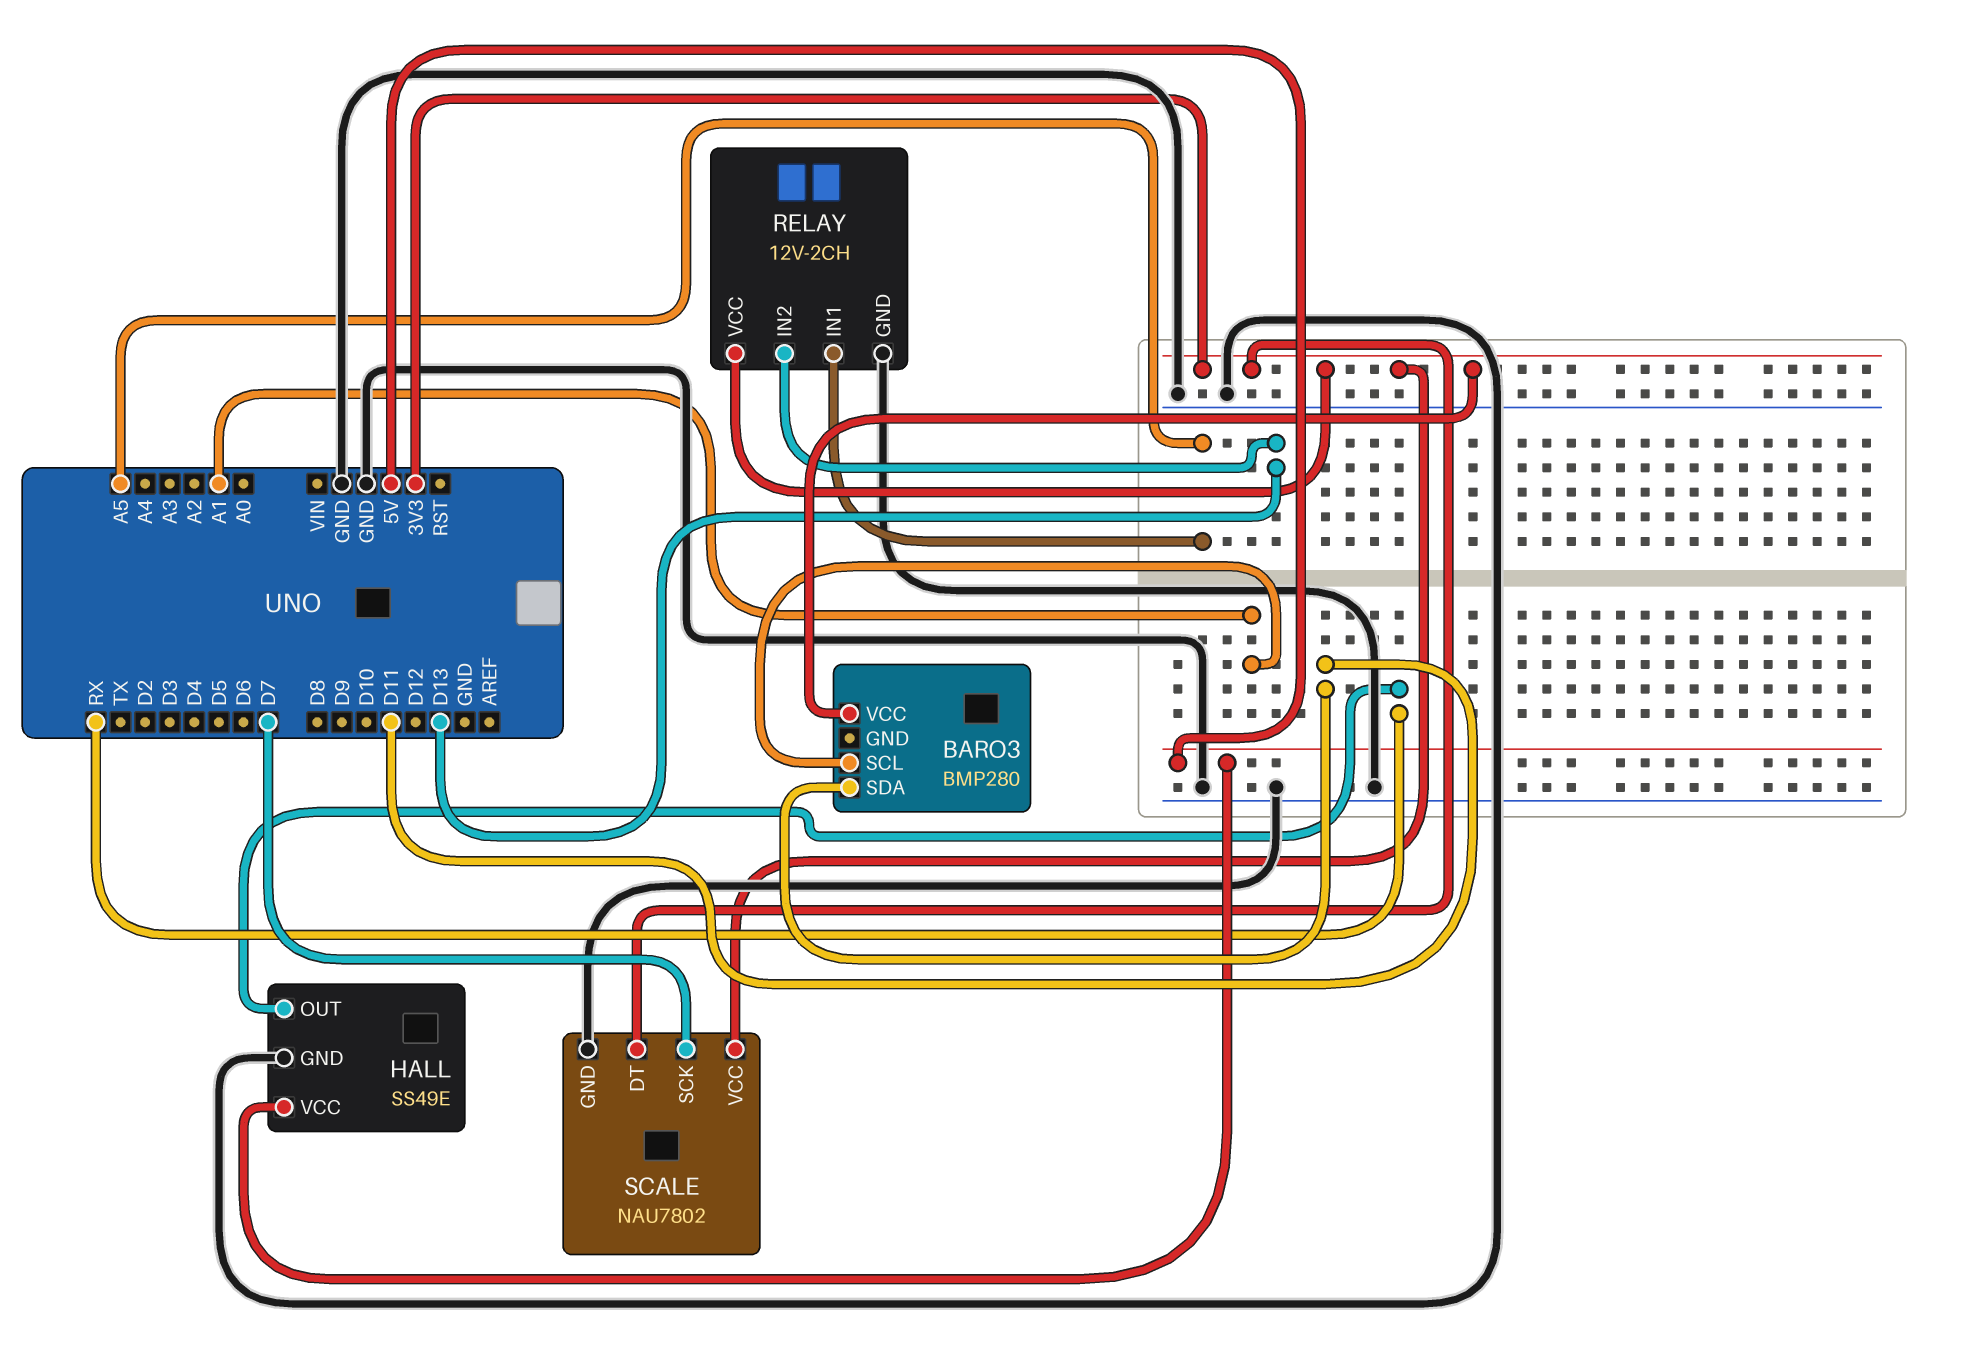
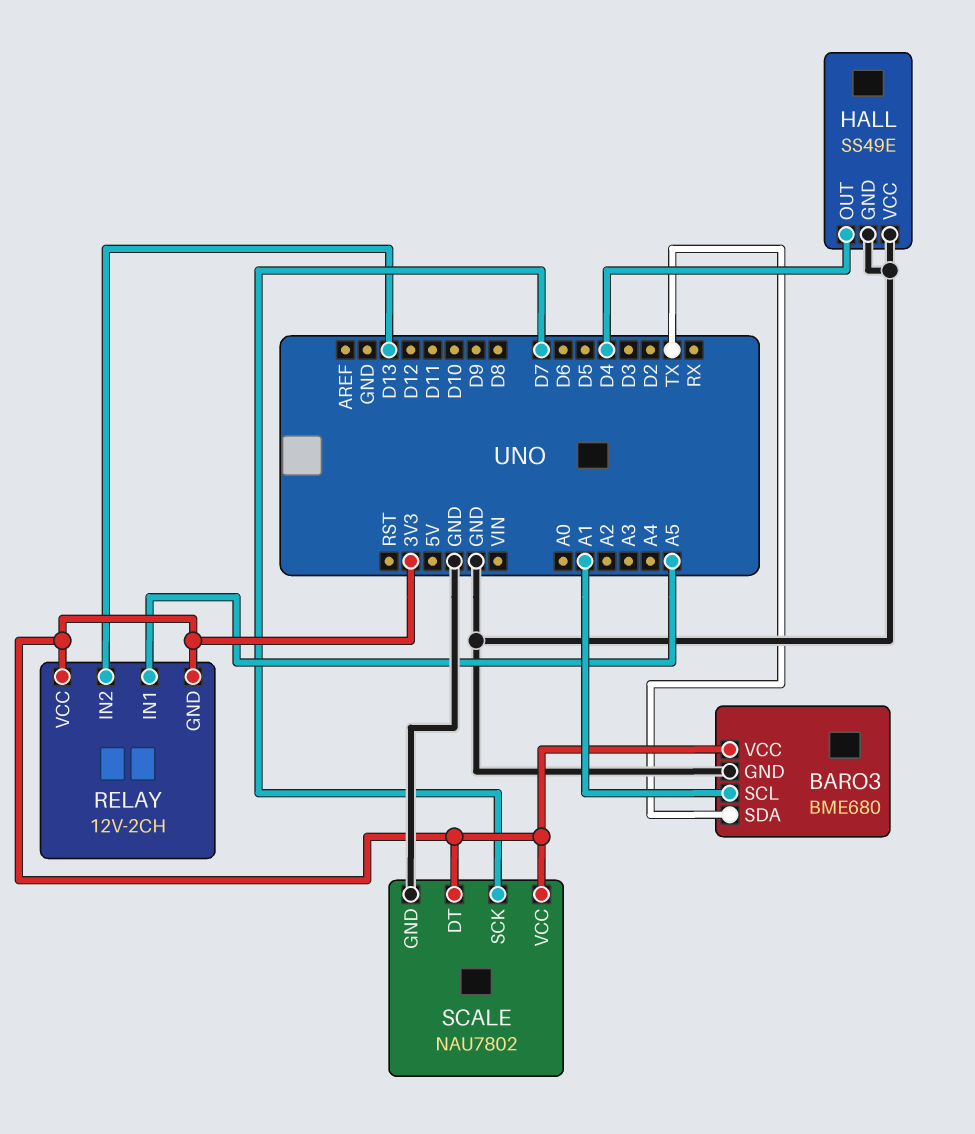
BARO3: BMP280 -> BME680
BARO3 pin GND: none -> GND
BARO3 pin SDA: D11 -> TX
HALL pin OUT: RX -> D4
HALL pin VCC: 5V -> GND
RELAY pin GND: GND -> 3V3

